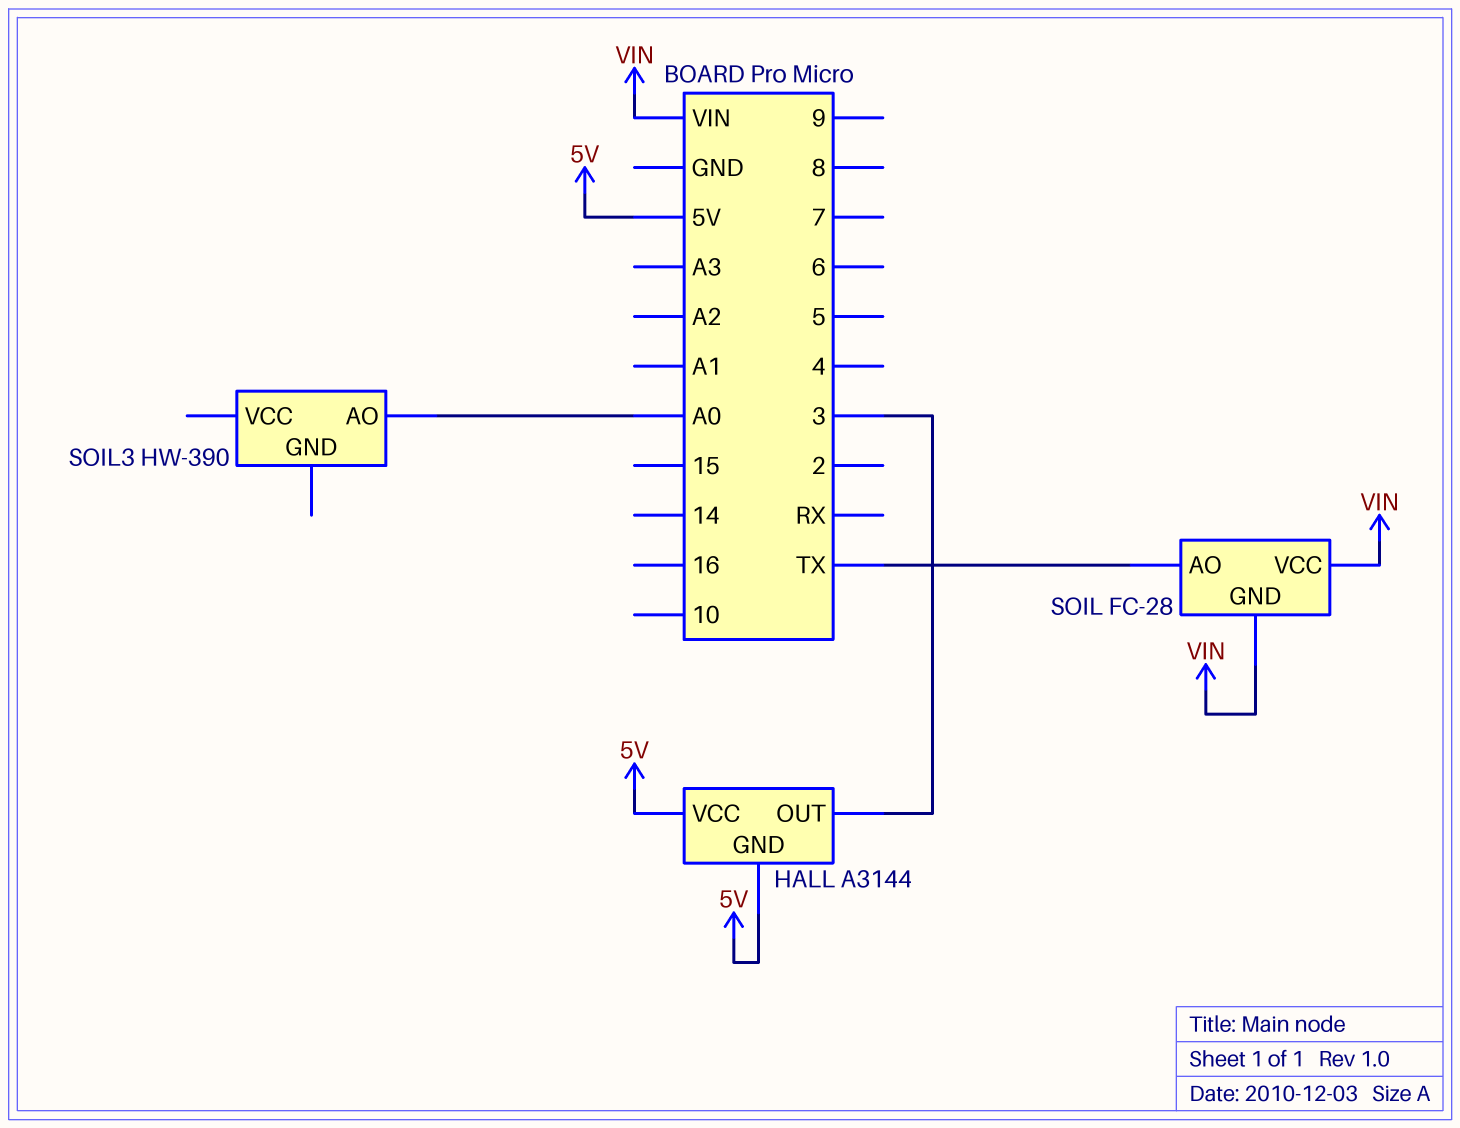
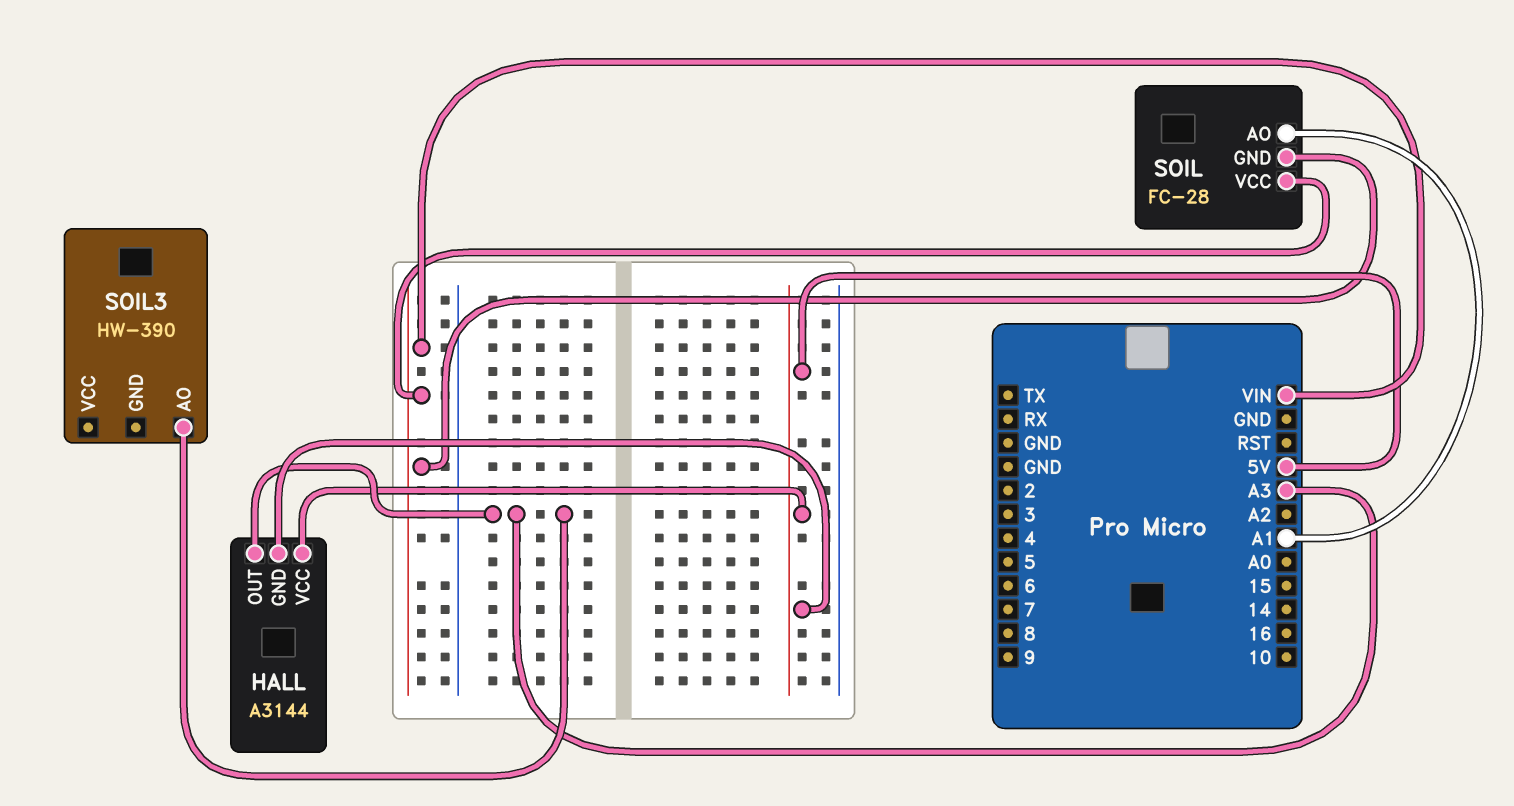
HALL pin OUT: 3 -> A3
SOIL pin AO: TX -> A1
SOIL3 pin AO: A0 -> A3

